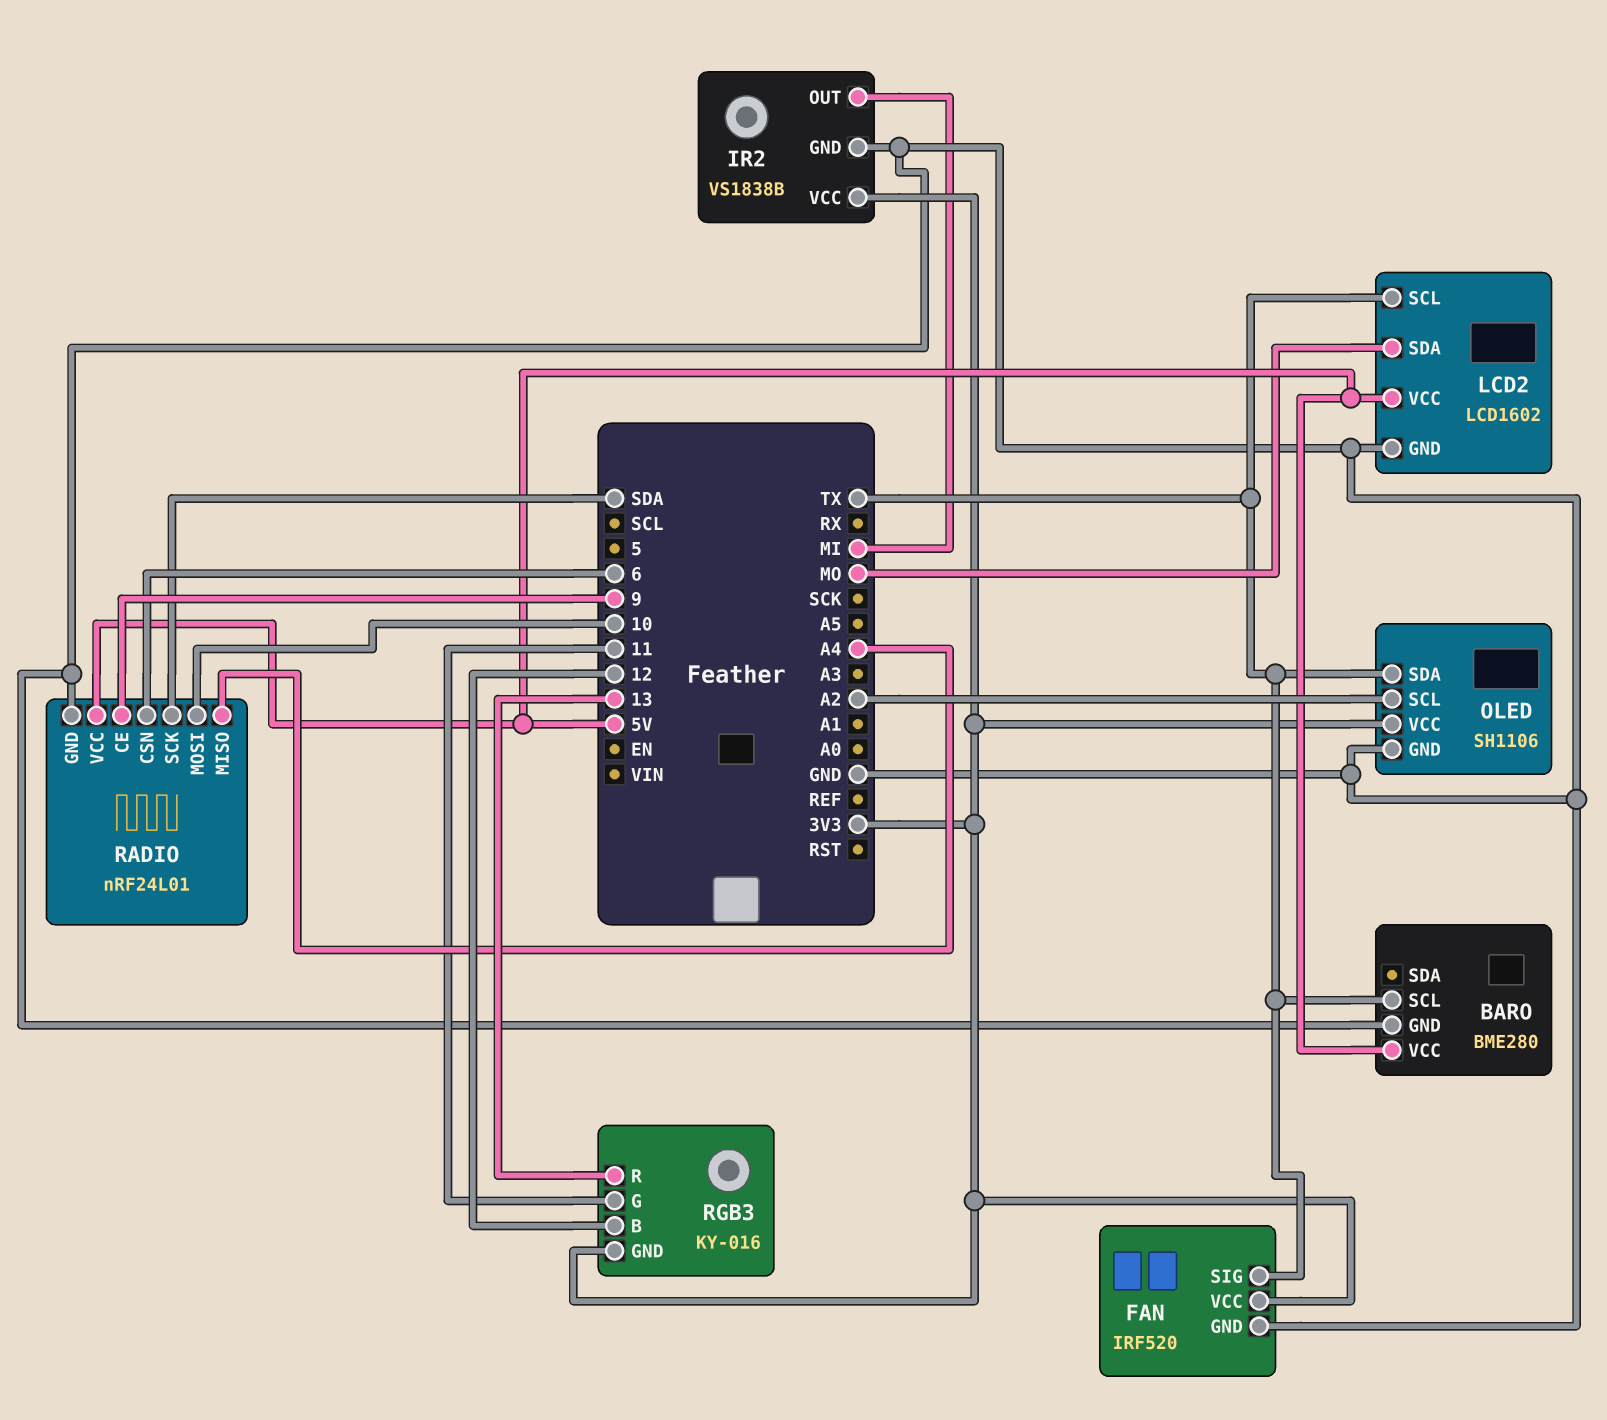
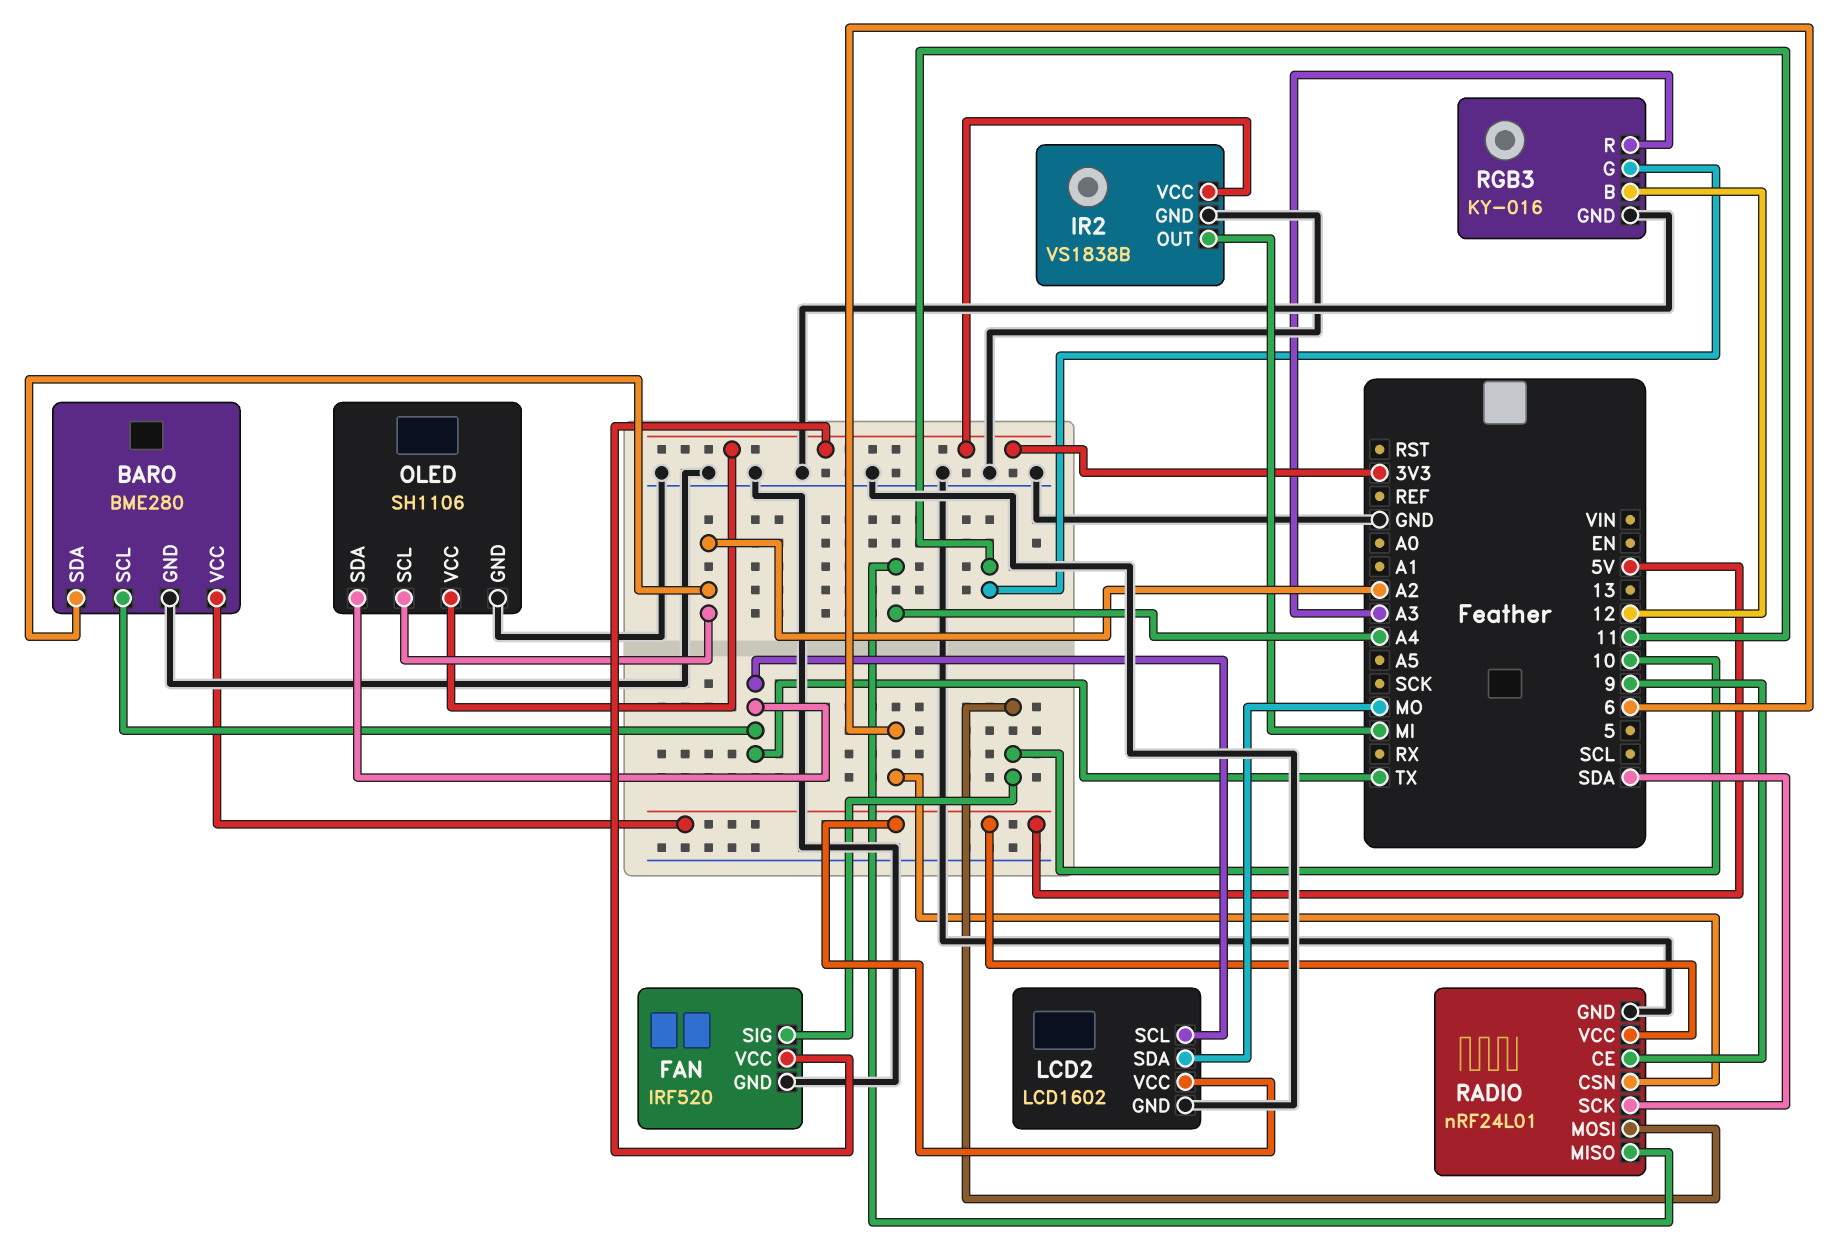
BARO pin SDA: none -> A2
FAN pin SIG: TX -> 10
RGB3 pin GND: 3V3 -> GND
RGB3 pin R: 13 -> A3

